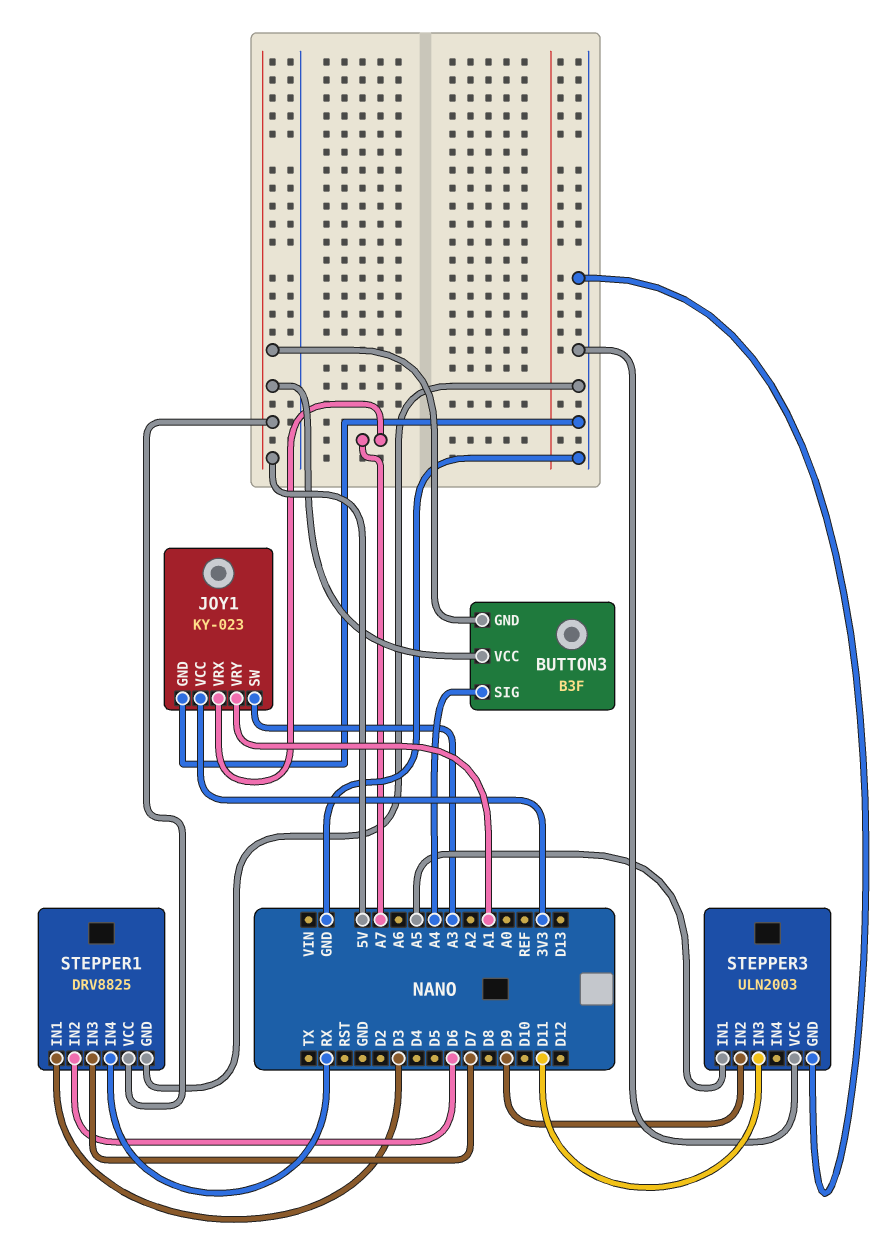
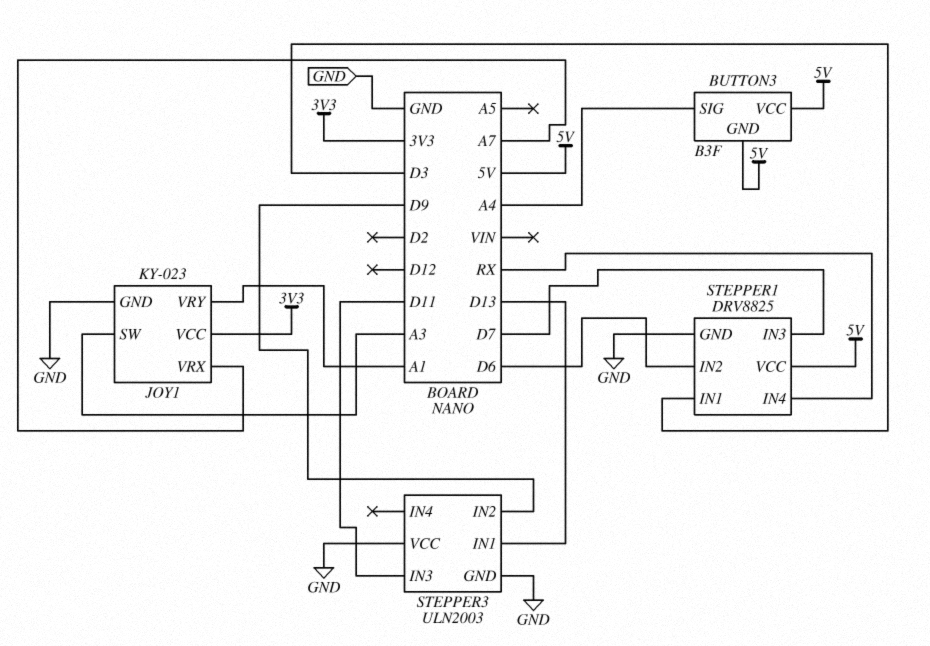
STEPPER3 pin IN1: A5 -> D13

